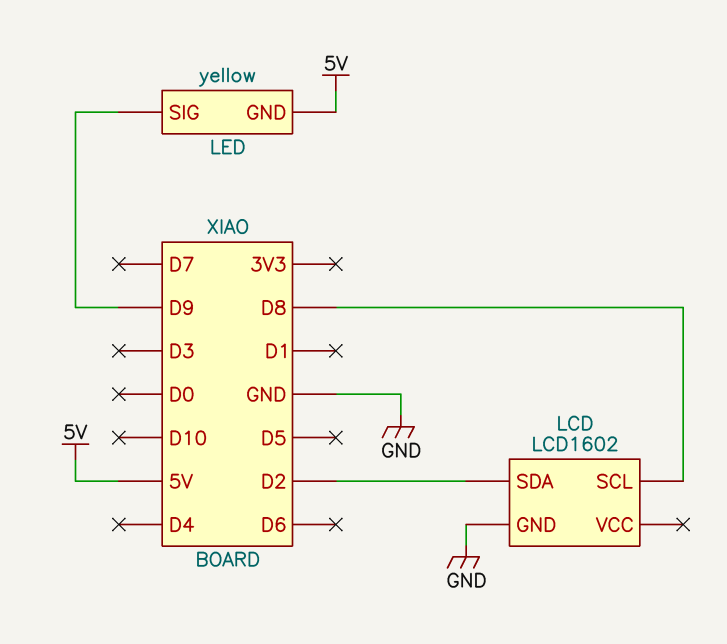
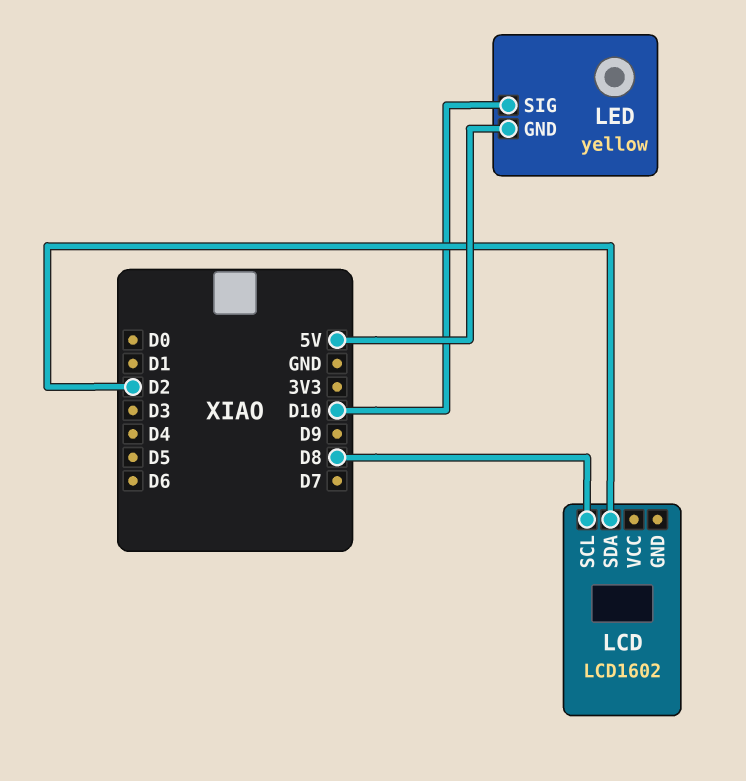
LCD pin GND: GND -> none
LED pin SIG: D9 -> D10

